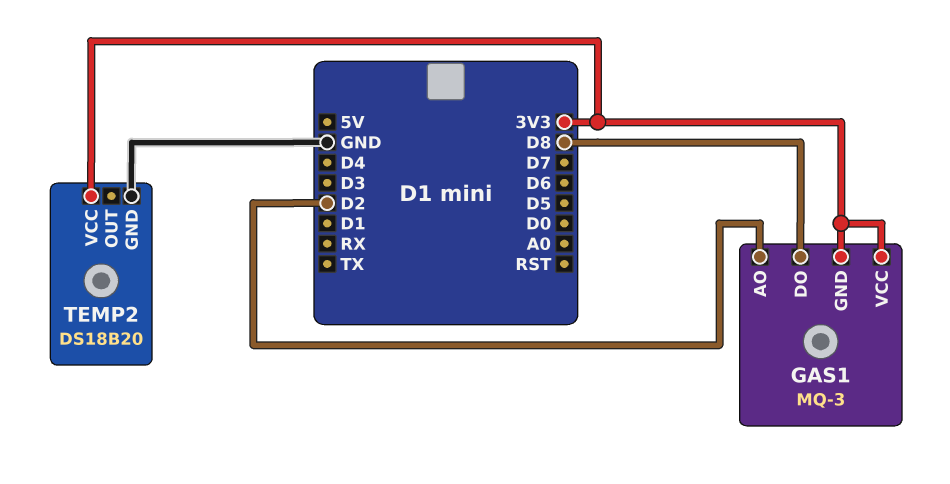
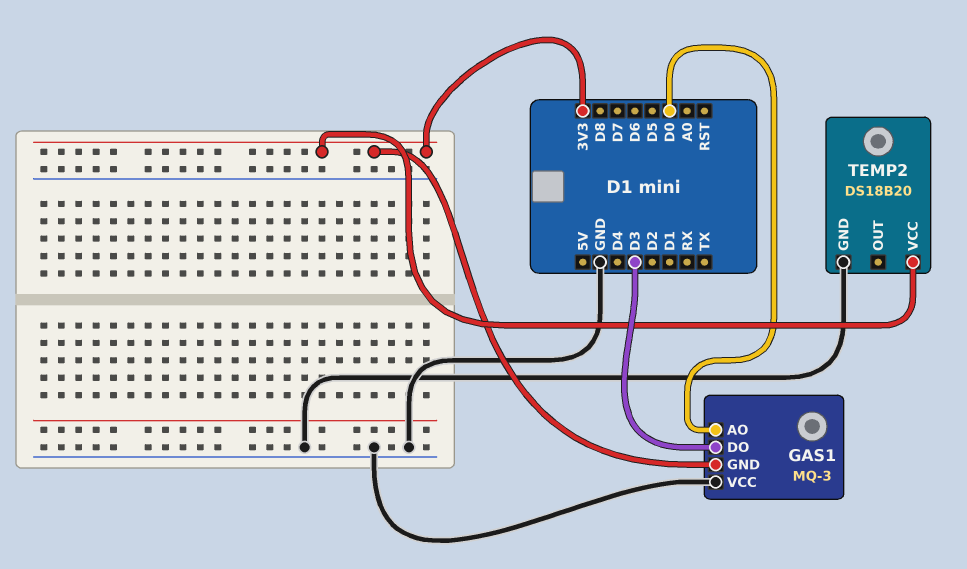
GAS1 pin AO: D2 -> D0
GAS1 pin DO: D8 -> D3
GAS1 pin VCC: 3V3 -> GND

